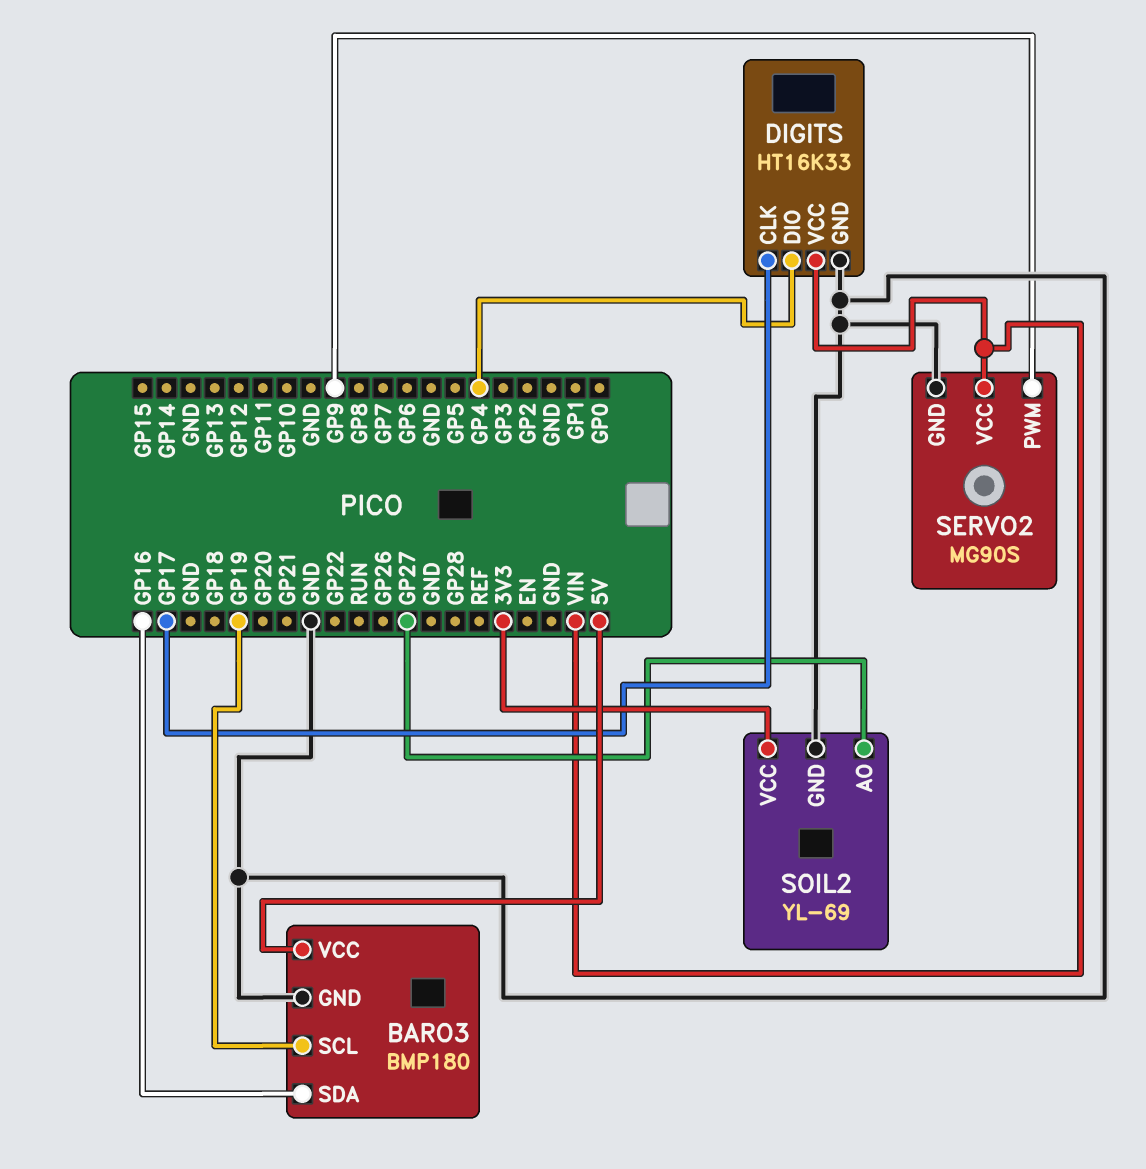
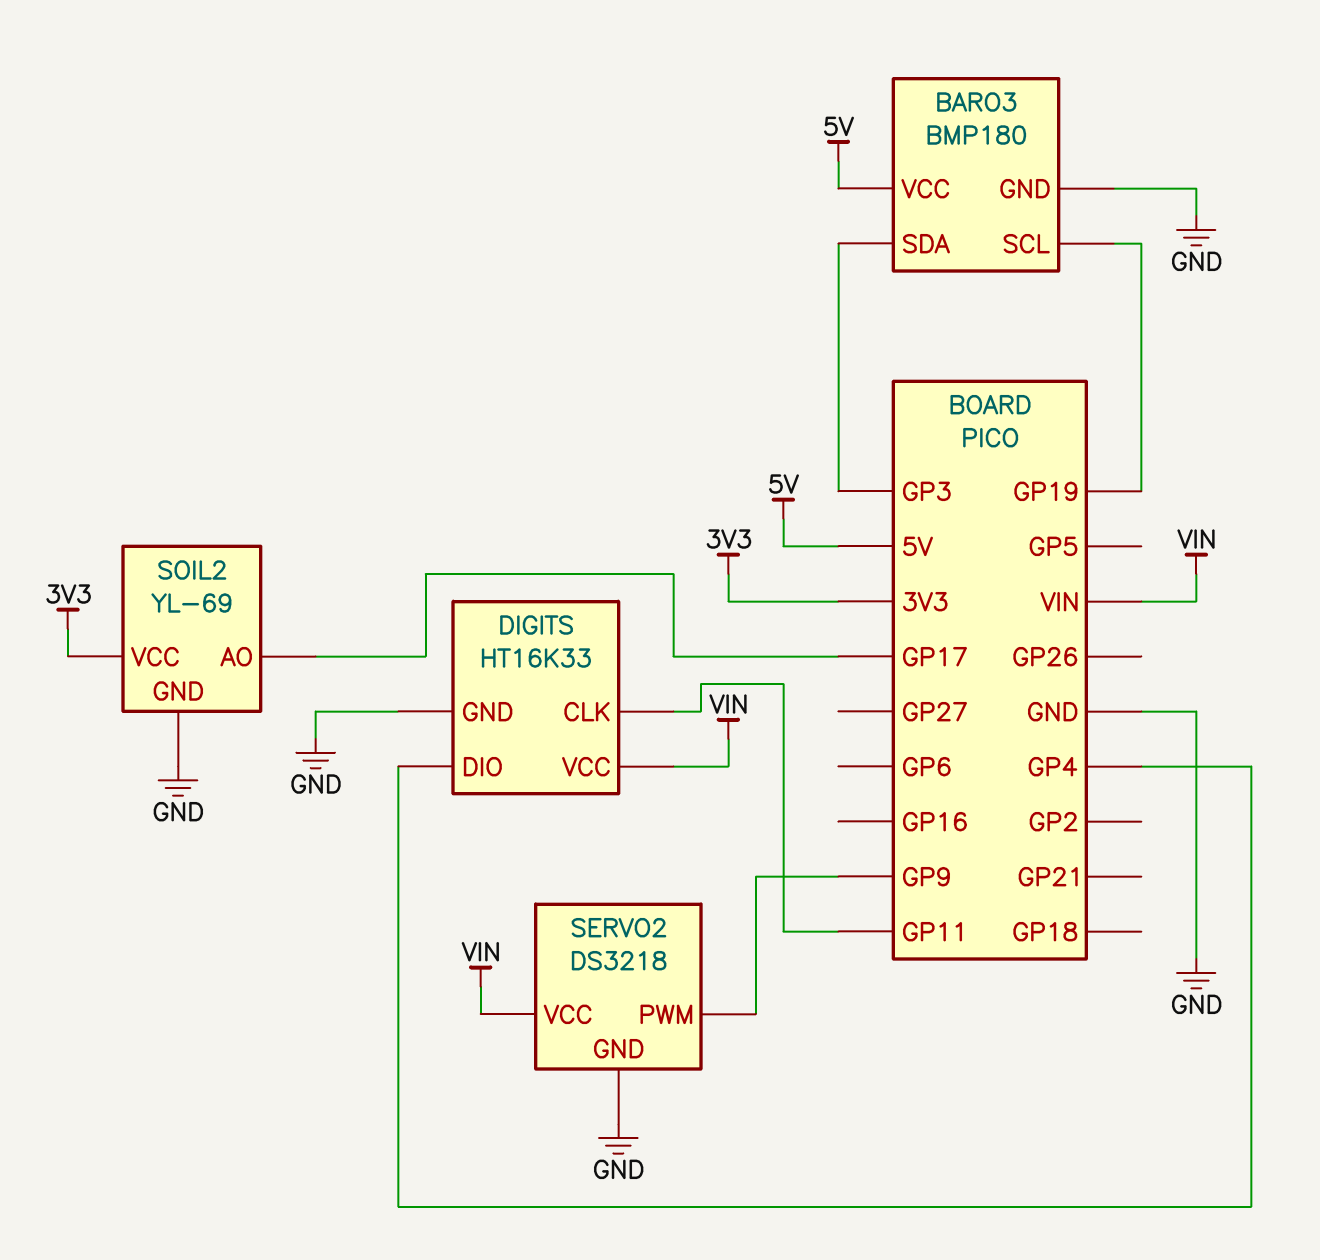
BARO3 pin SDA: GP16 -> GP3
DIGITS pin CLK: GP17 -> GP11
SERVO2: MG90S -> DS3218
SOIL2 pin AO: GP27 -> GP17

